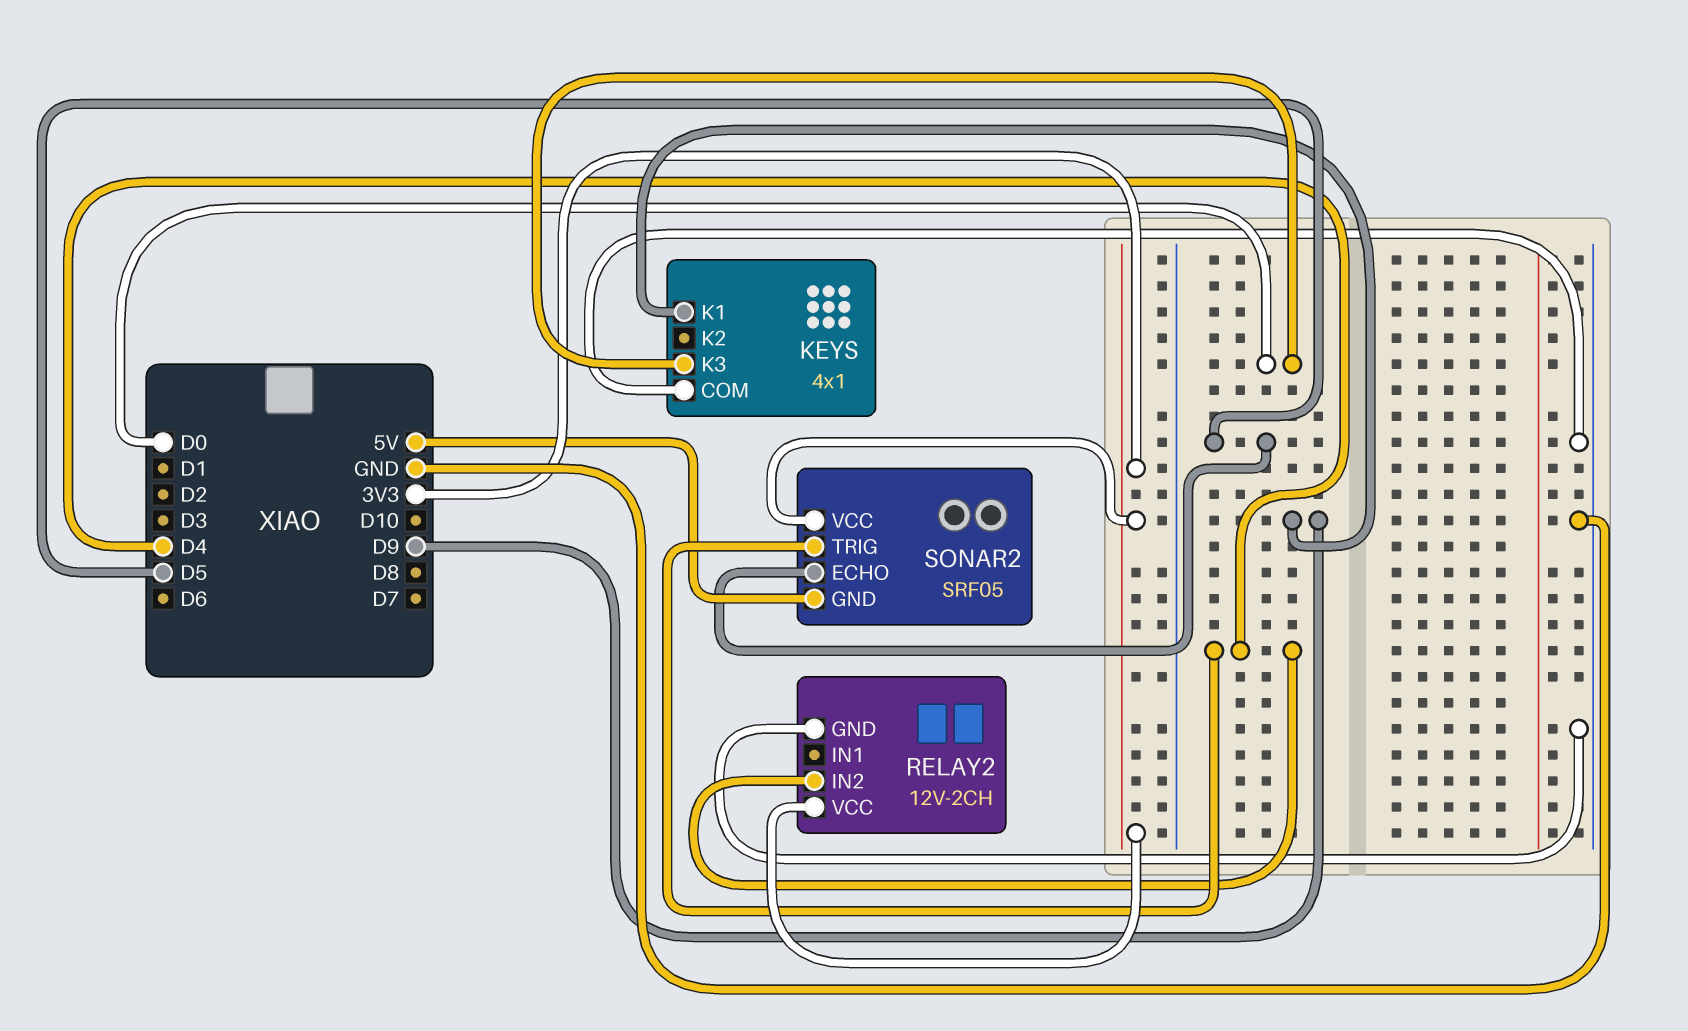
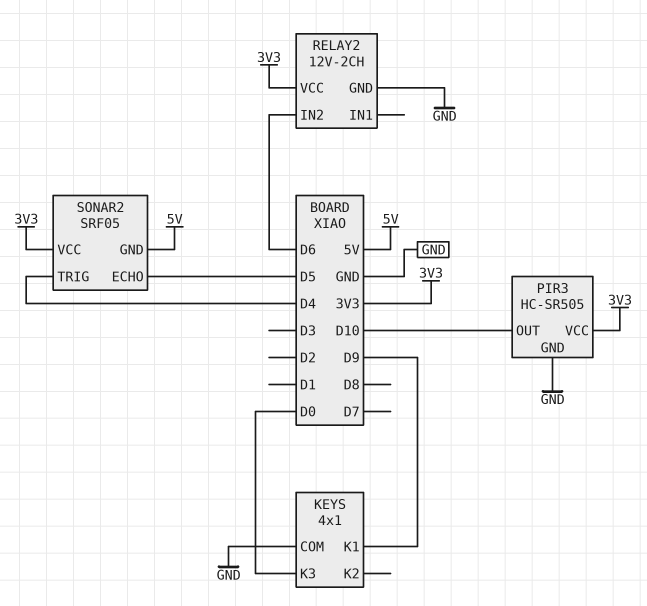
PIR3: none -> HC-SR505
PIR3 pin GND: none -> GND
PIR3 pin OUT: none -> D10
PIR3 pin VCC: none -> 3V3
RELAY2 pin IN2: D4 -> D6

